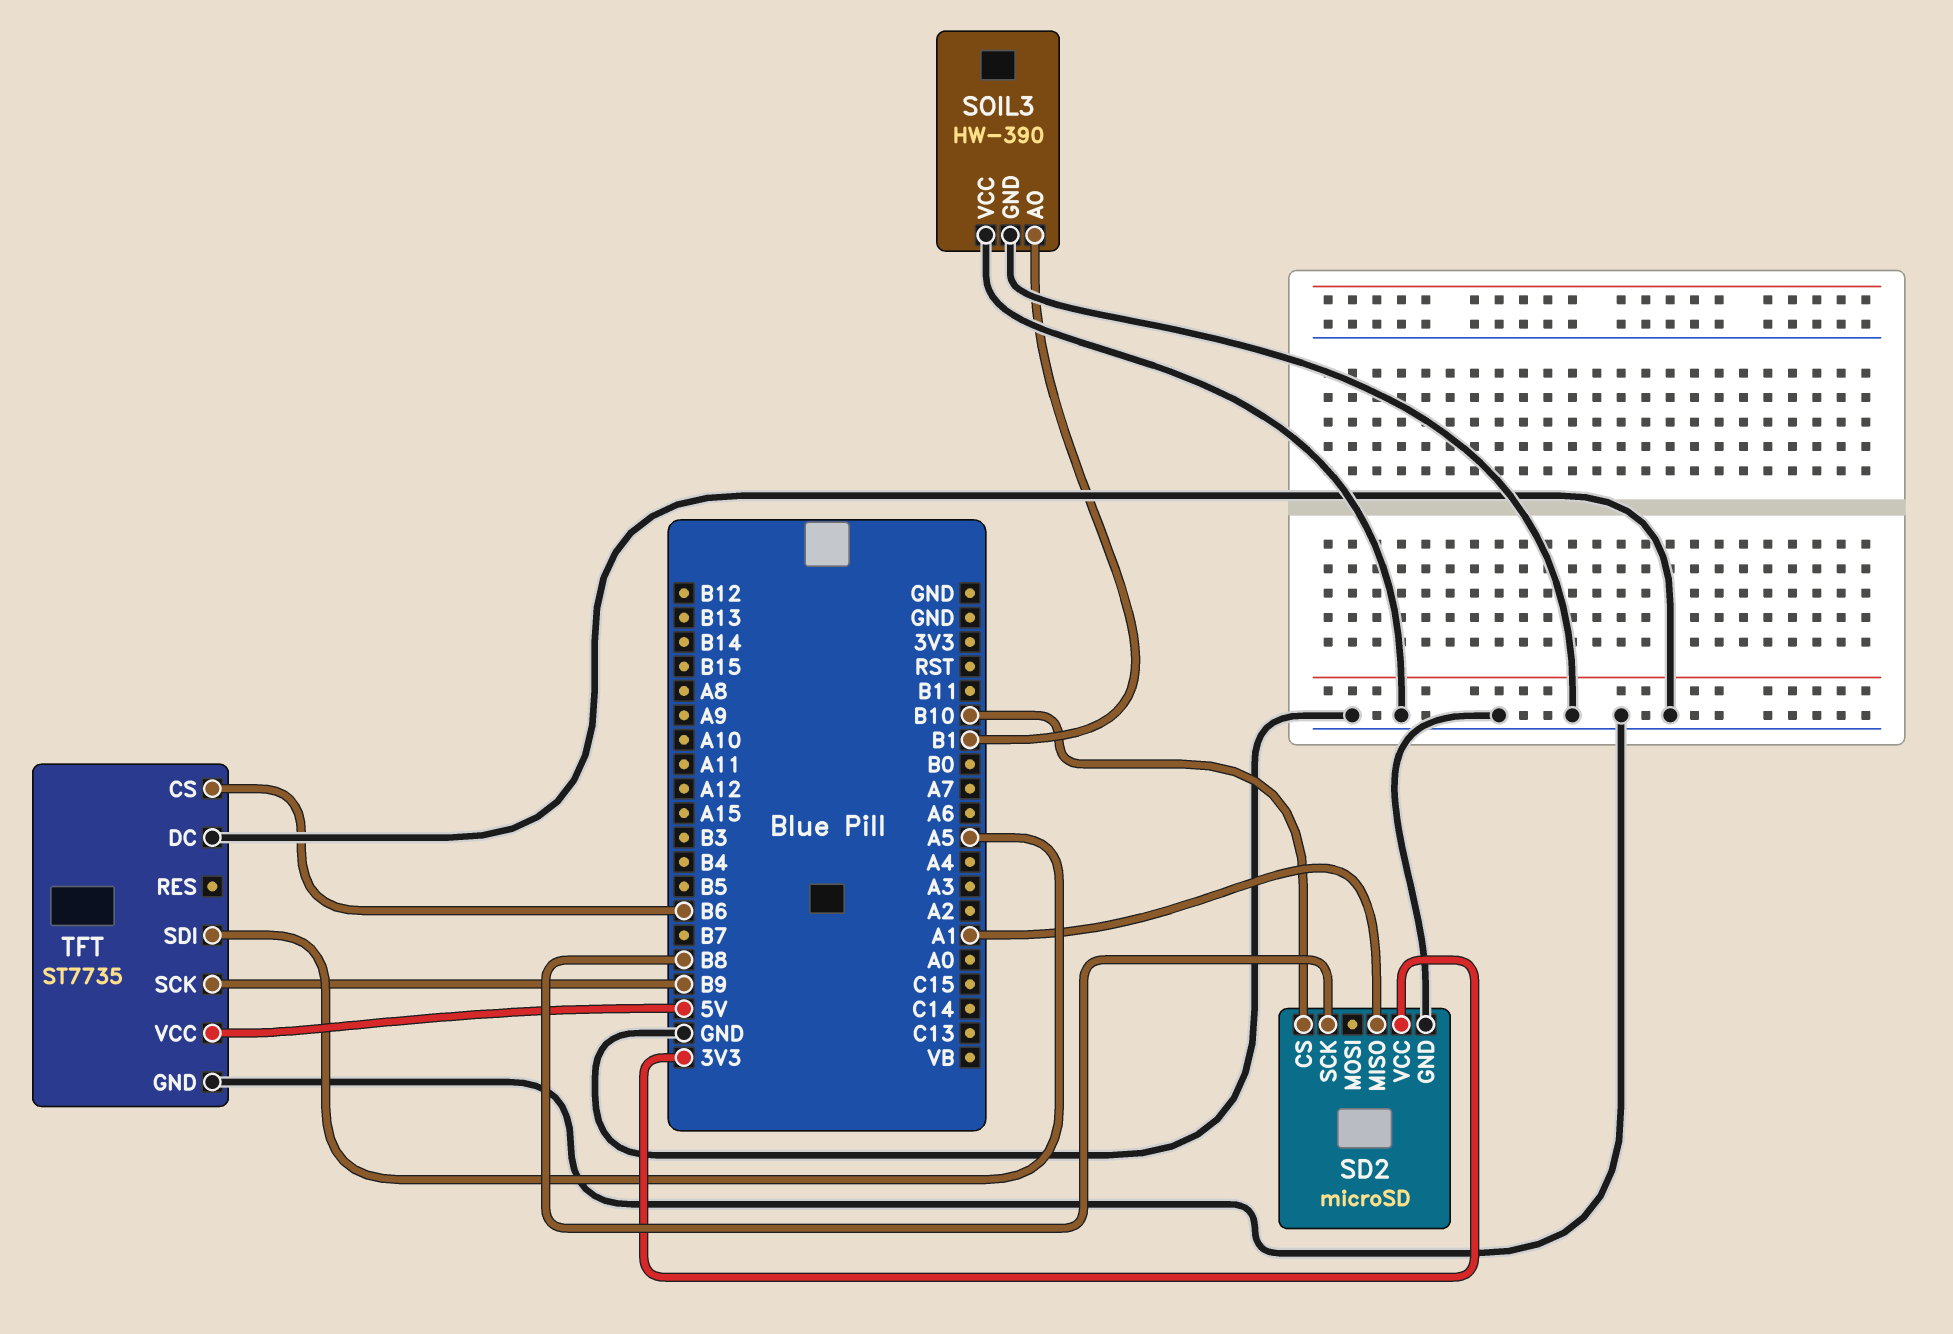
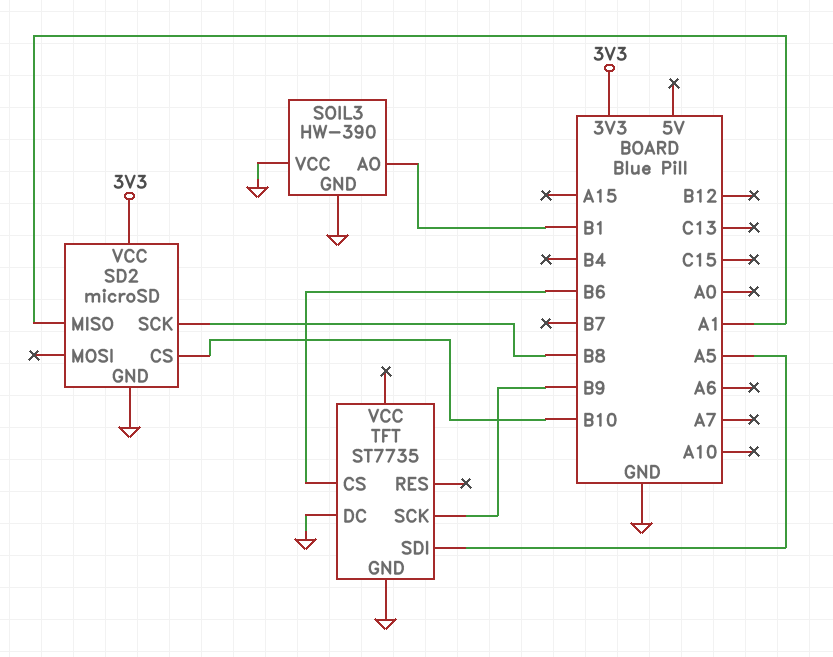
TFT pin VCC: 5V -> none

